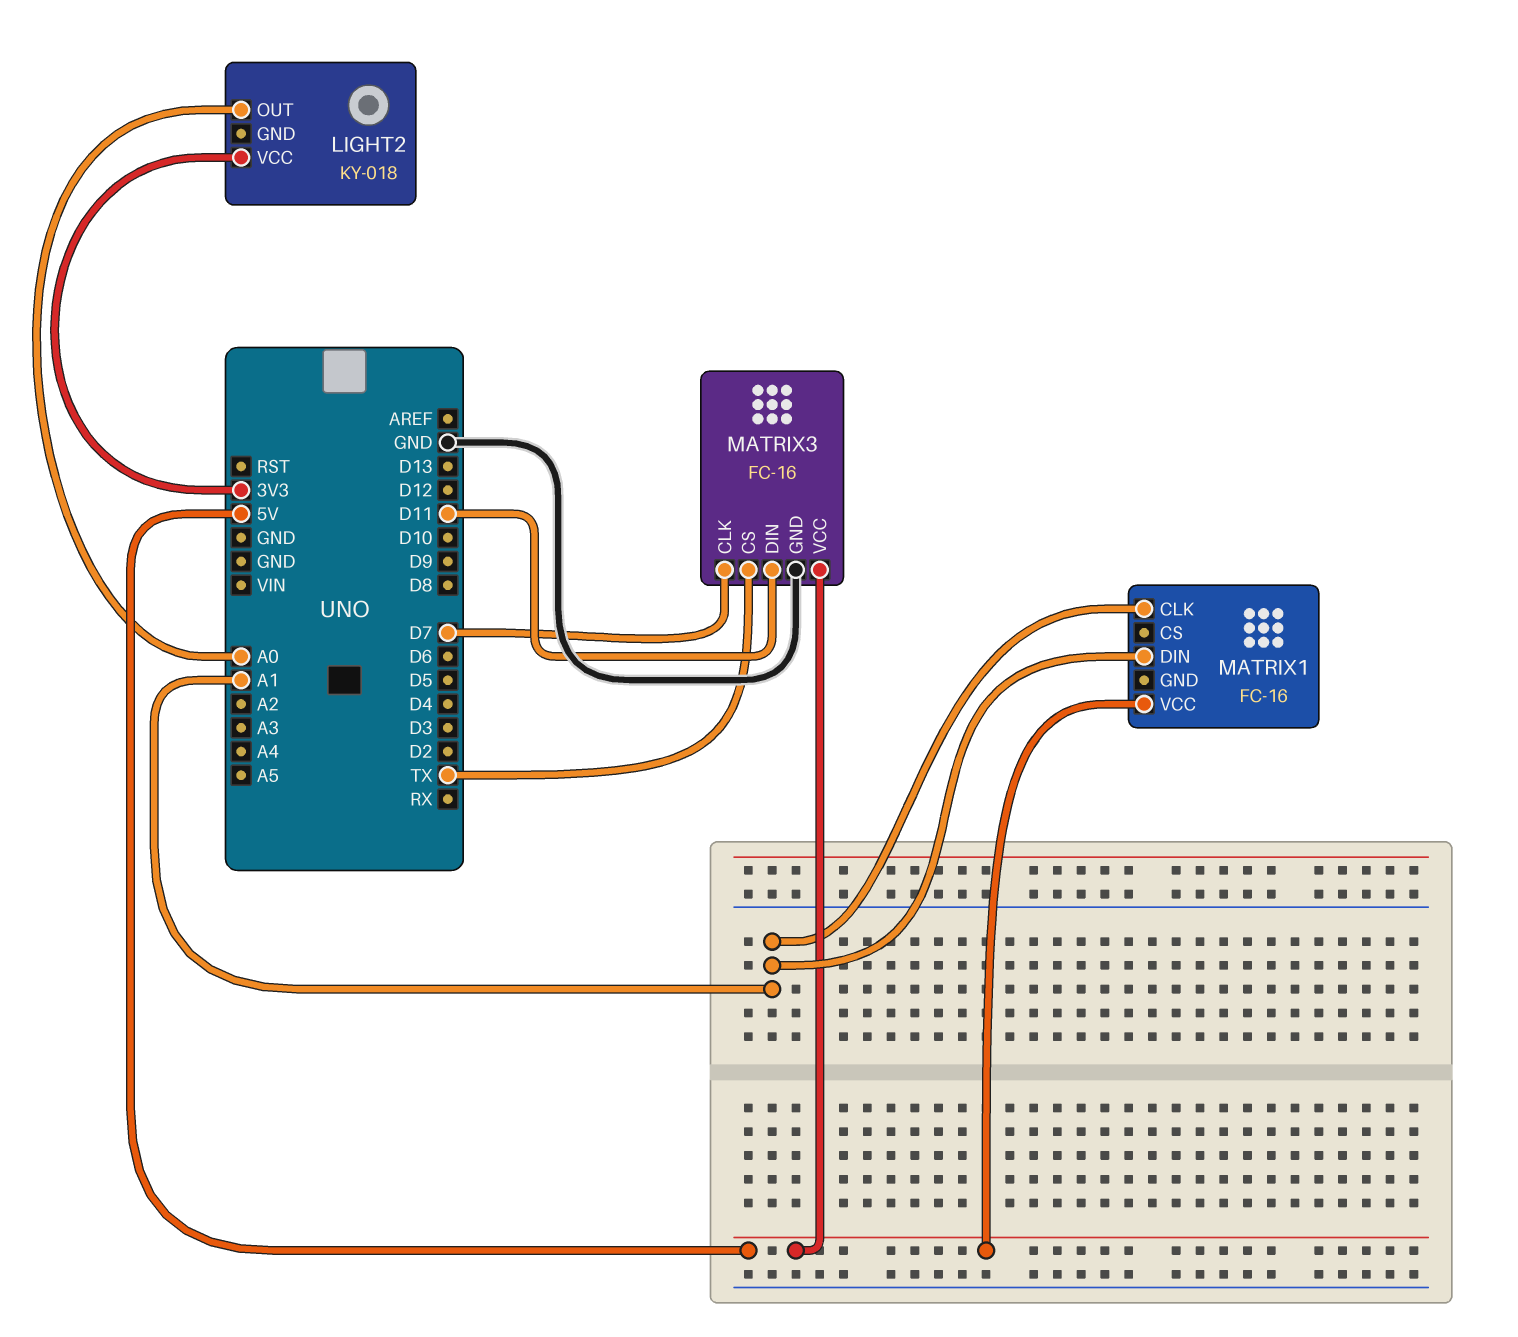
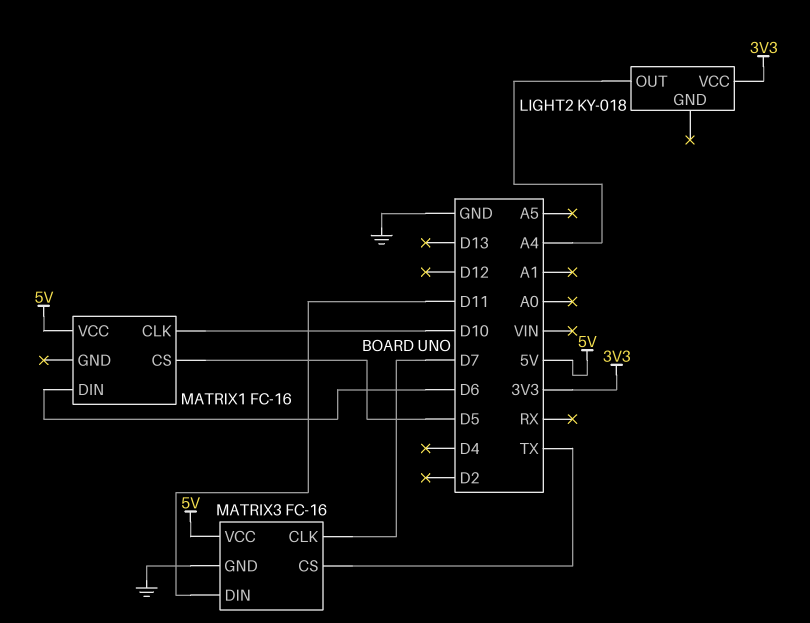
LIGHT2 pin OUT: A0 -> A4
MATRIX1 pin CLK: A1 -> D10
MATRIX1 pin CS: none -> D5
MATRIX1 pin DIN: A1 -> D6

